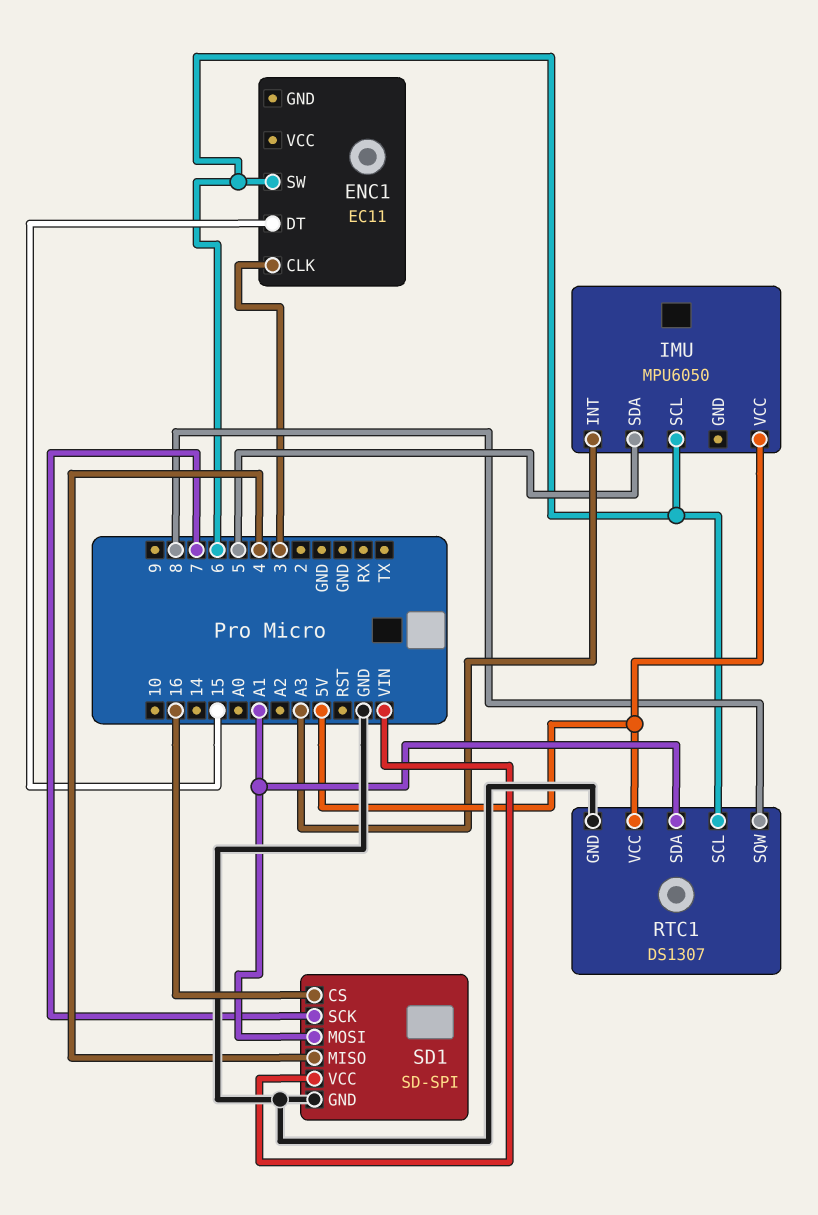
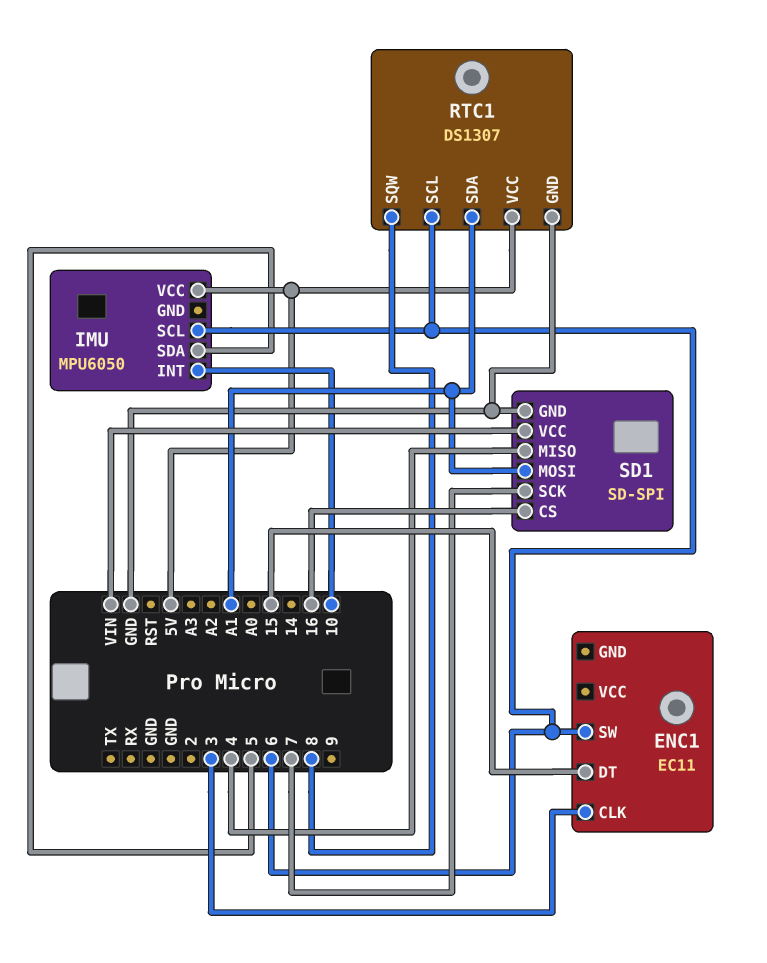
IMU pin INT: A3 -> 10

